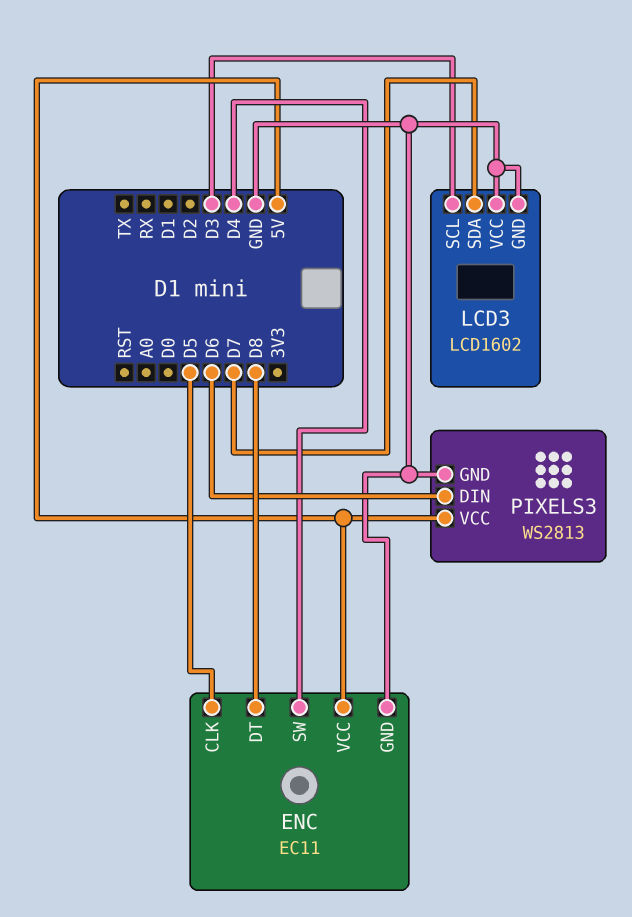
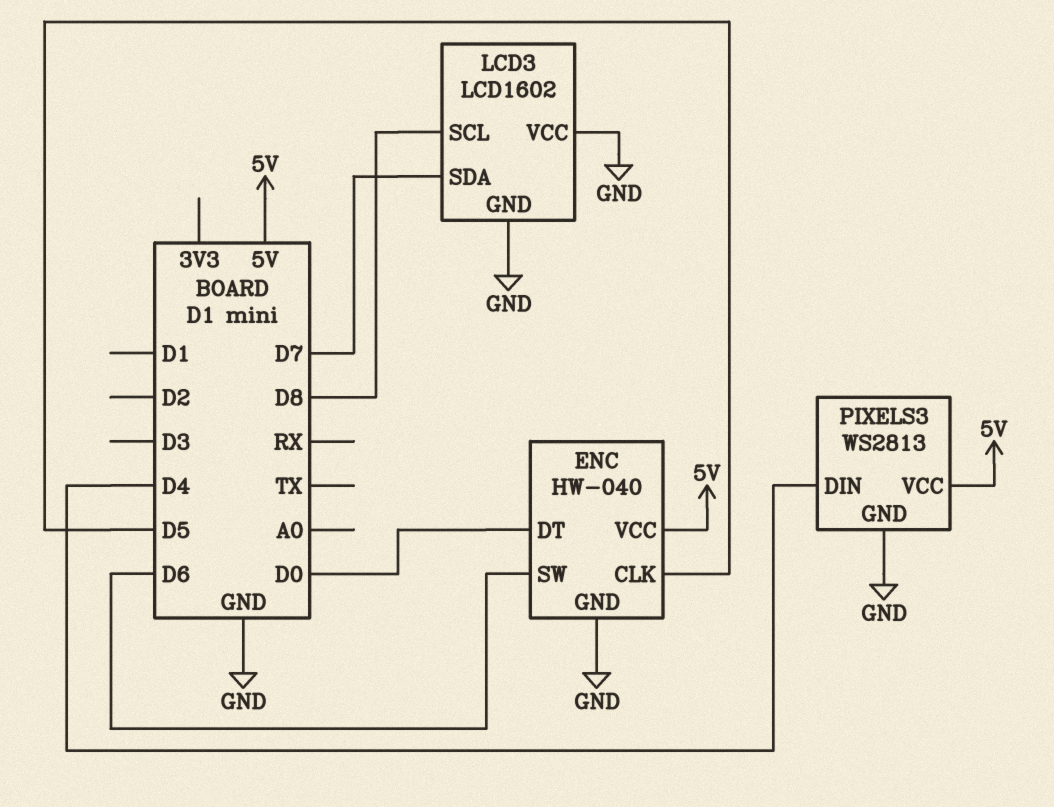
ENC: EC11 -> HW-040
ENC pin DT: D8 -> D0
ENC pin SW: D4 -> D6
LCD3 pin SCL: D3 -> D8
PIXELS3 pin DIN: D6 -> D4

